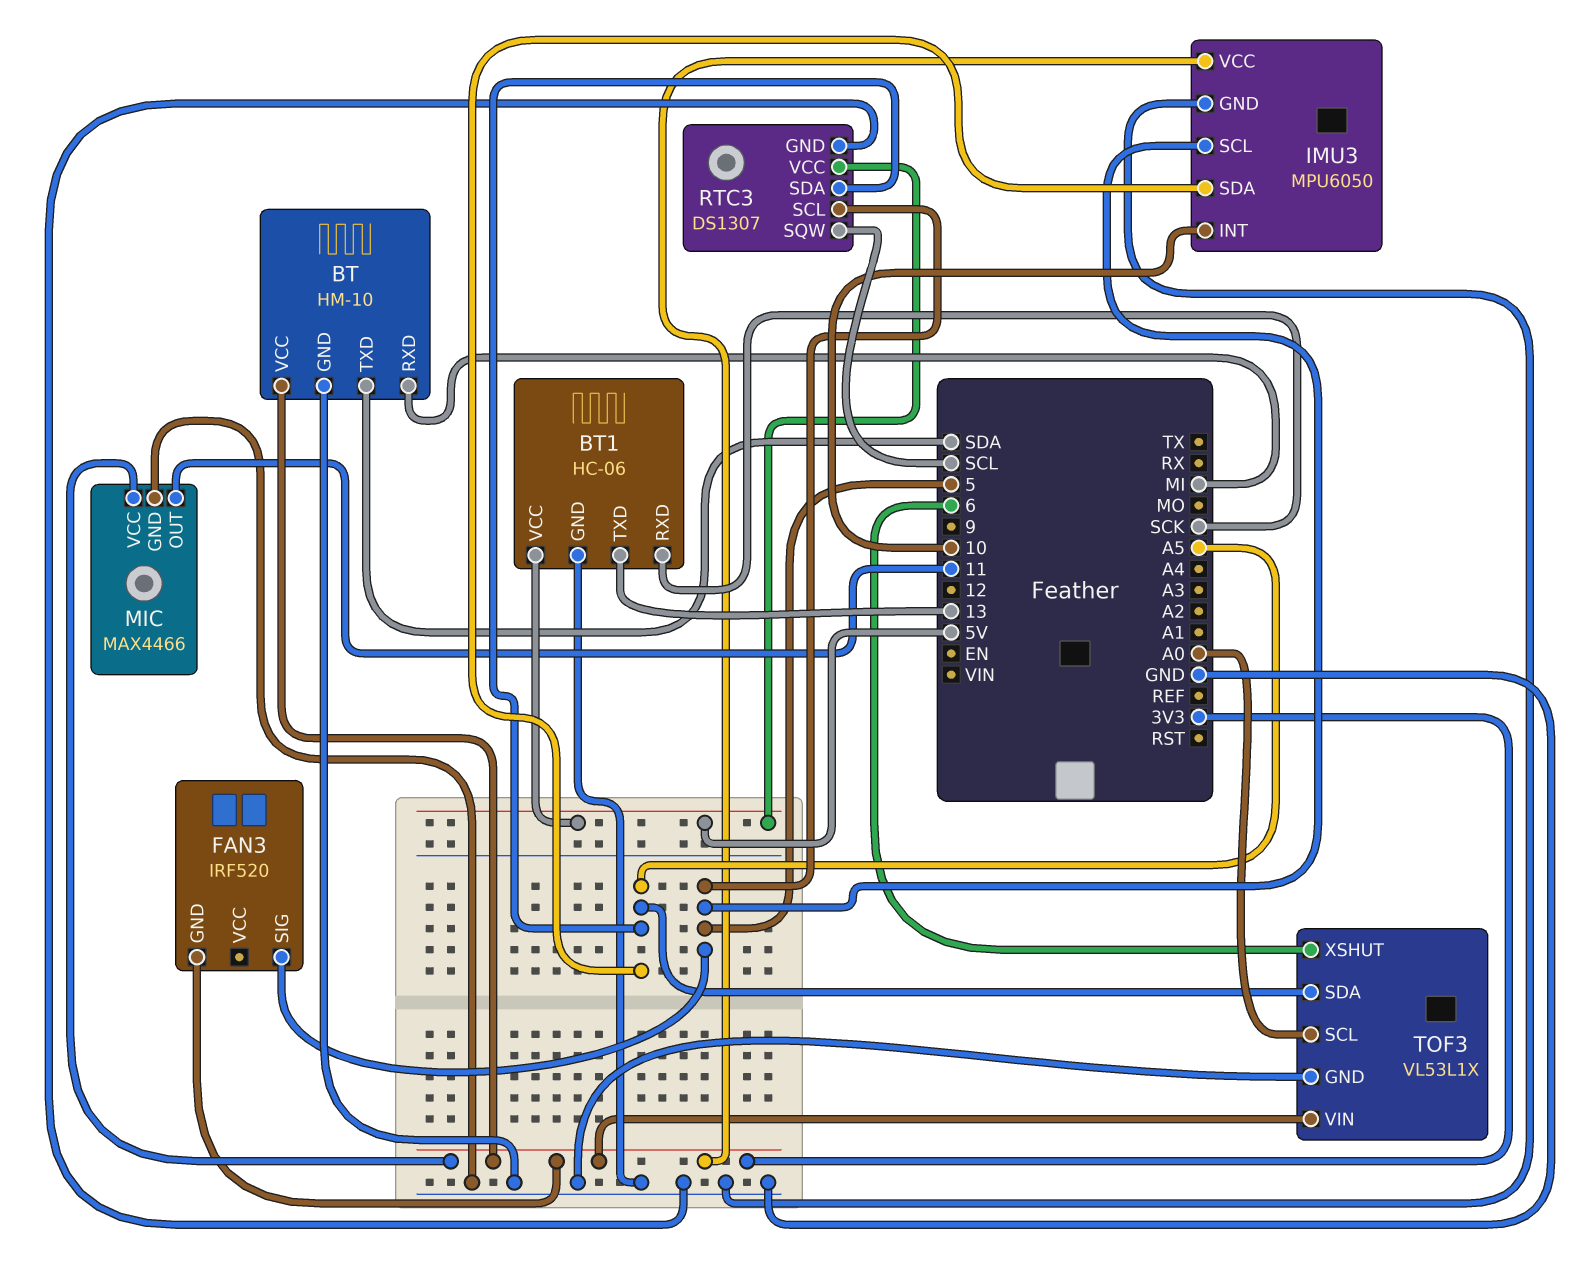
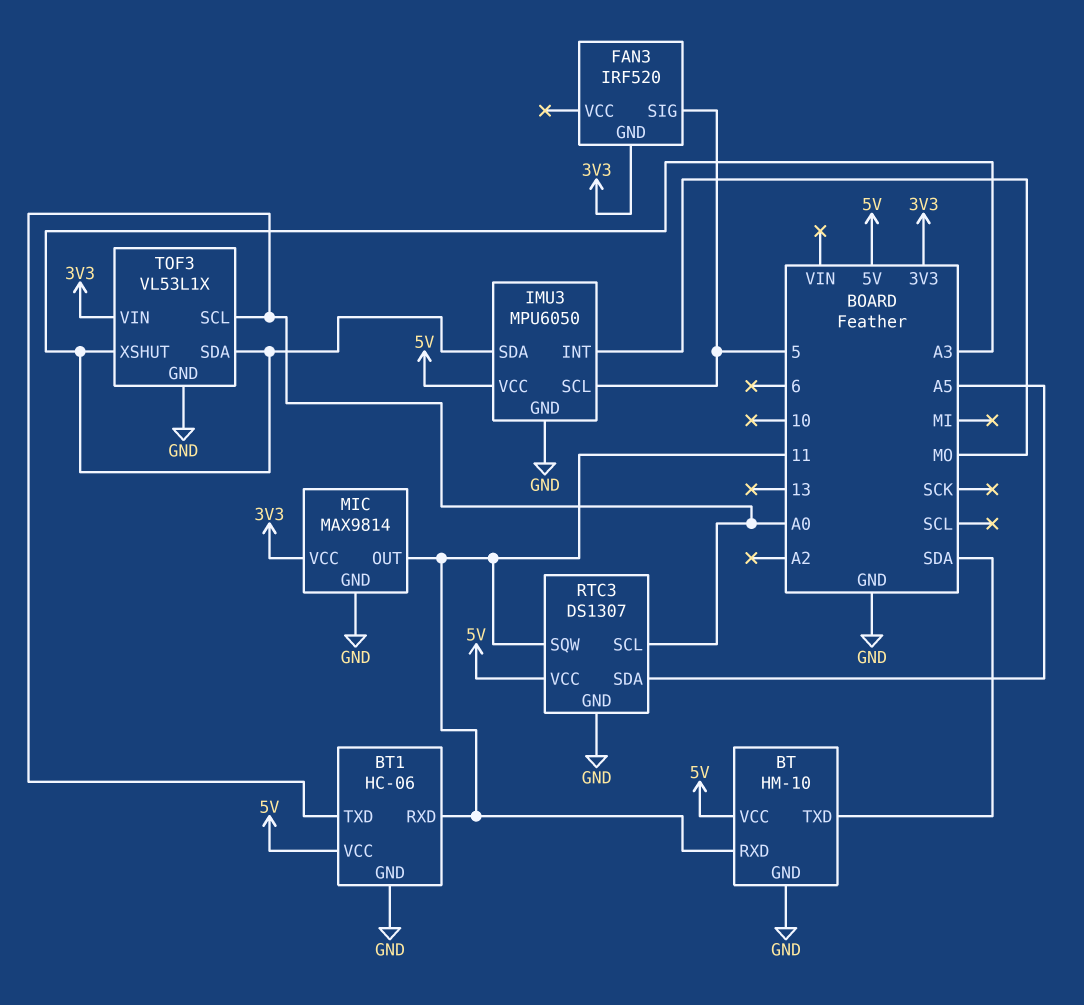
BT pin RXD: MI -> 11
BT pin VCC: 3V3 -> 5V
BT1 pin RXD: SCK -> 11
BT1 pin TXD: 13 -> A0
IMU3 pin INT: 10 -> MO
IMU3 pin SDA: A5 -> A3
IMU3 pin VCC: 3V3 -> 5V
MIC: MAX4466 -> MAX9814
RTC3 pin SCL: 5 -> A0
RTC3 pin SQW: SCL -> 11
TOF3 pin SDA: A5 -> A3
TOF3 pin XSHUT: 6 -> A3

